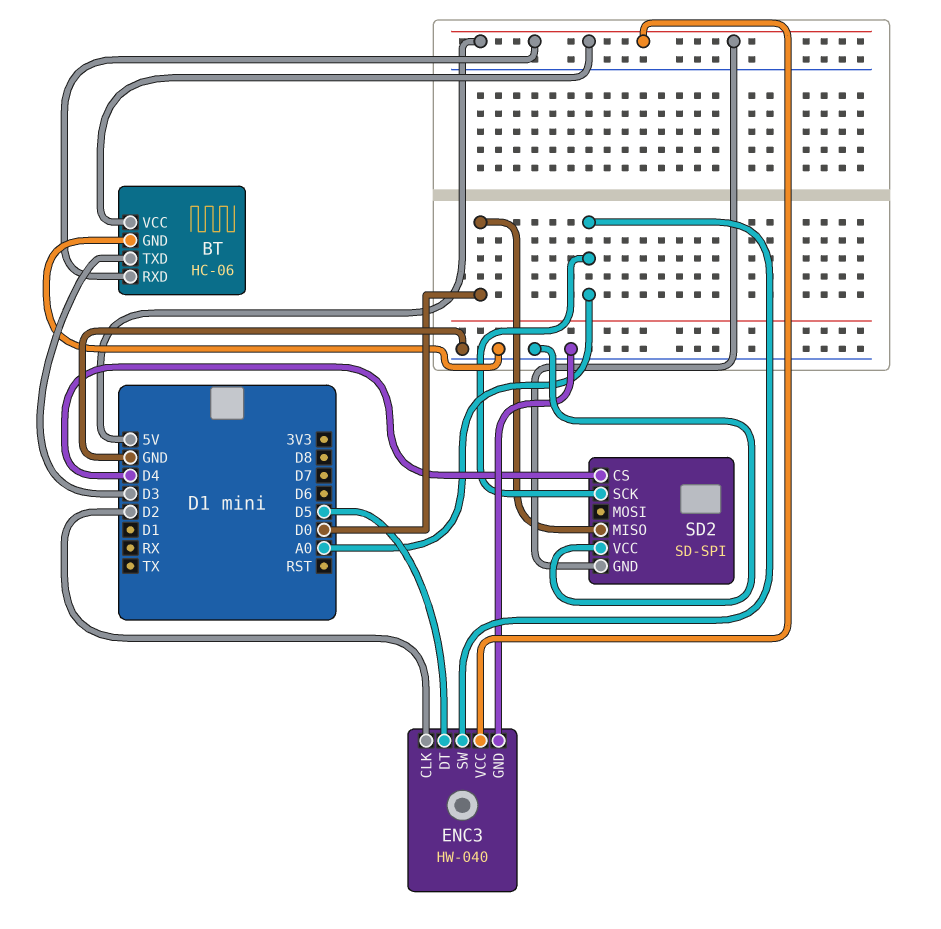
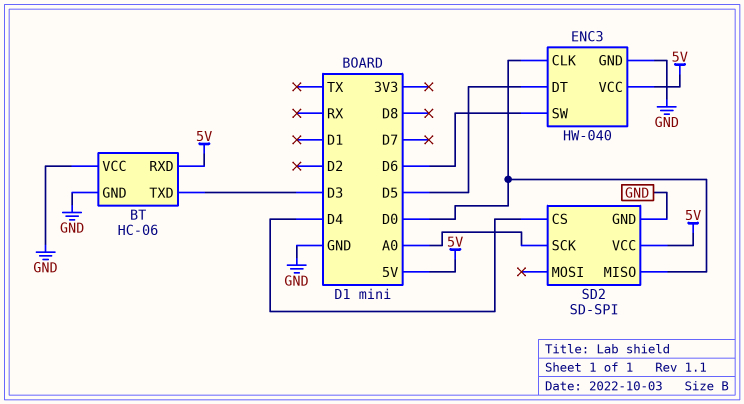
BT pin VCC: 5V -> GND
ENC3 pin CLK: D2 -> D0
ENC3 pin SW: A0 -> D6
SD2 pin GND: 5V -> GND
SD2 pin VCC: GND -> 5V

